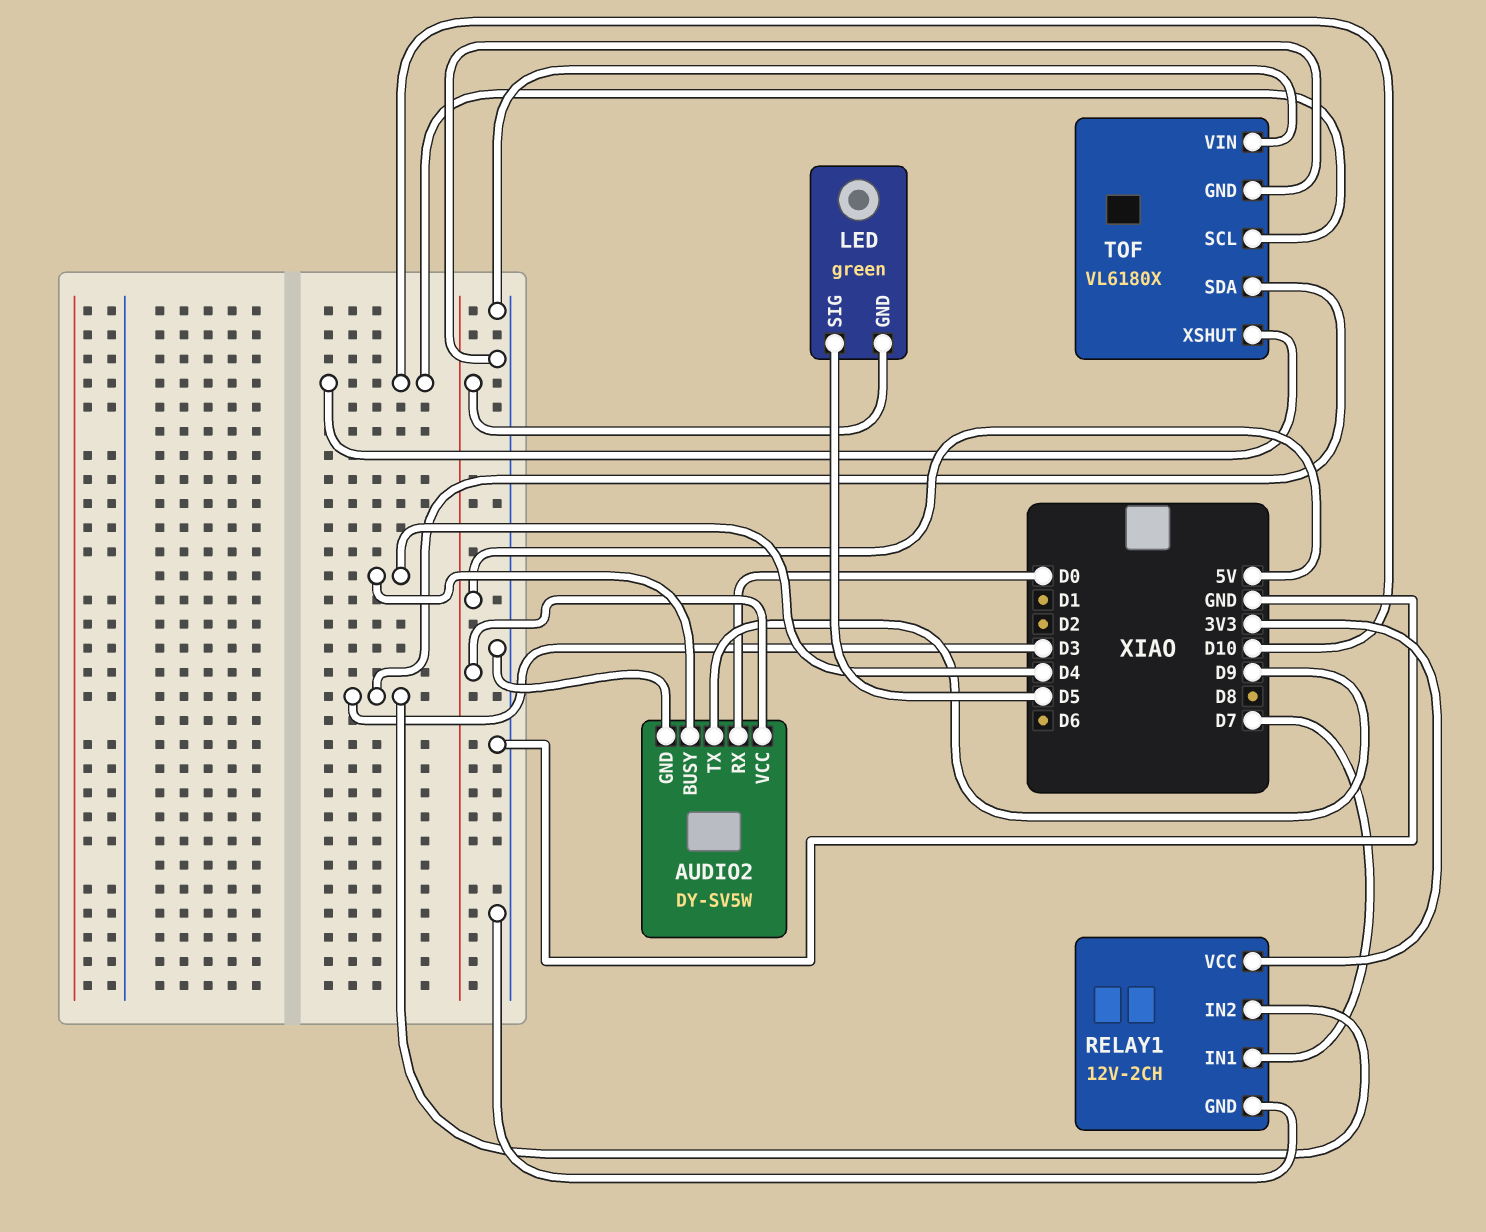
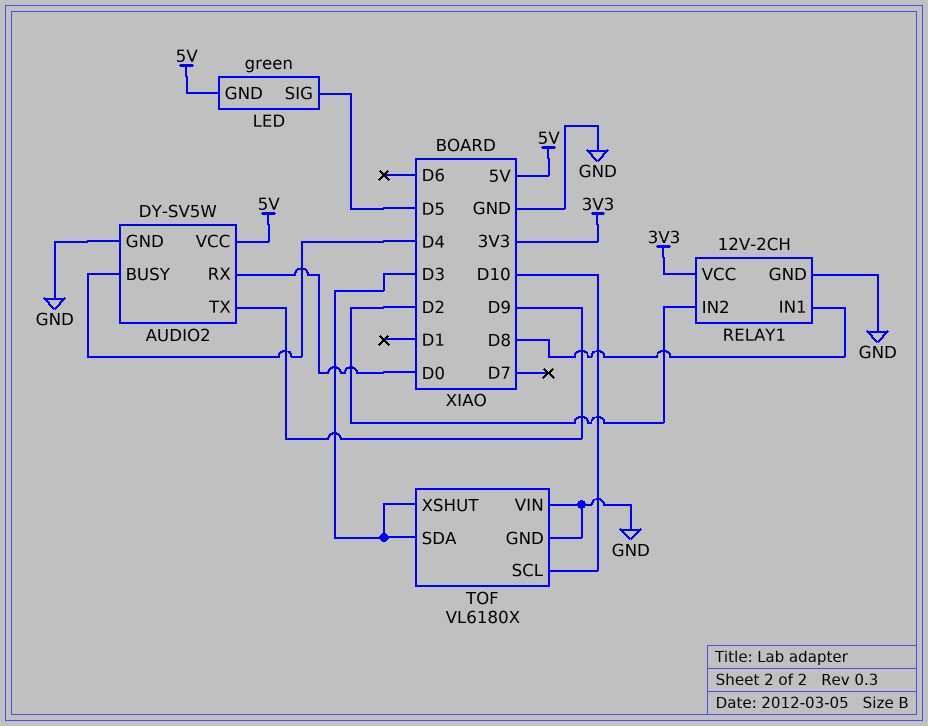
RELAY1 pin IN1: D7 -> D8
RELAY1 pin IN2: D3 -> D2
TOF pin XSHUT: D10 -> D3

